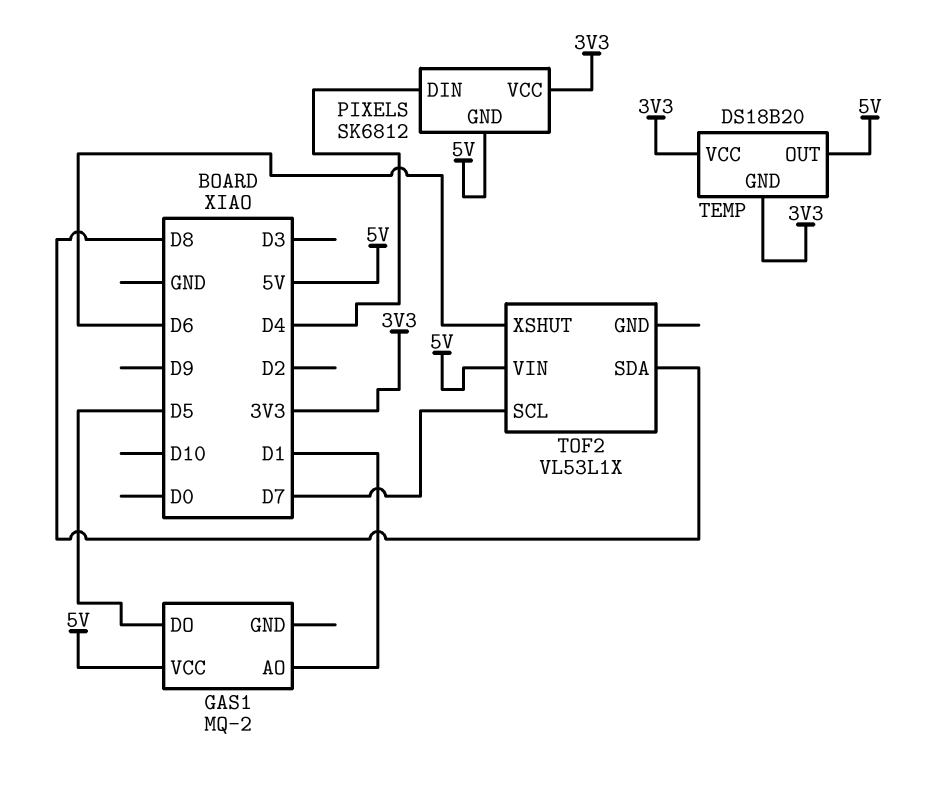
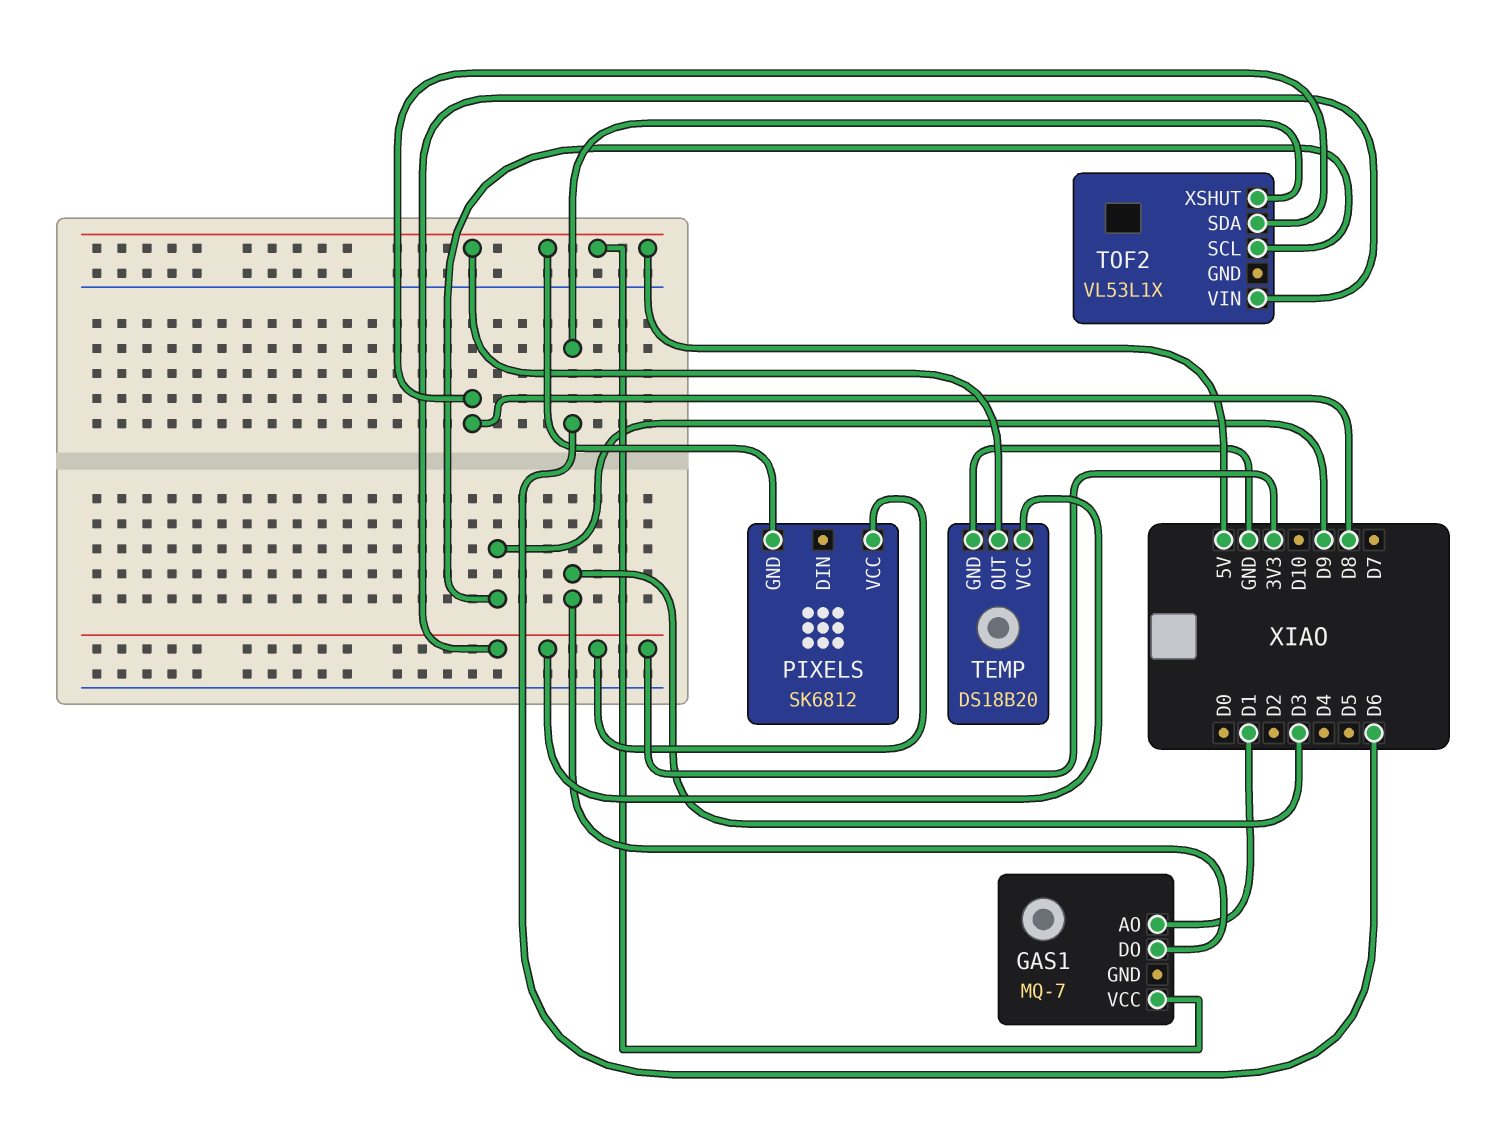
GAS1: MQ-2 -> MQ-7
GAS1 pin DO: D5 -> D3
PIXELS pin DIN: D4 -> none
TEMP pin GND: 3V3 -> GND
TOF2 pin SCL: D7 -> D9
TOF2 pin VIN: 5V -> 3V3

